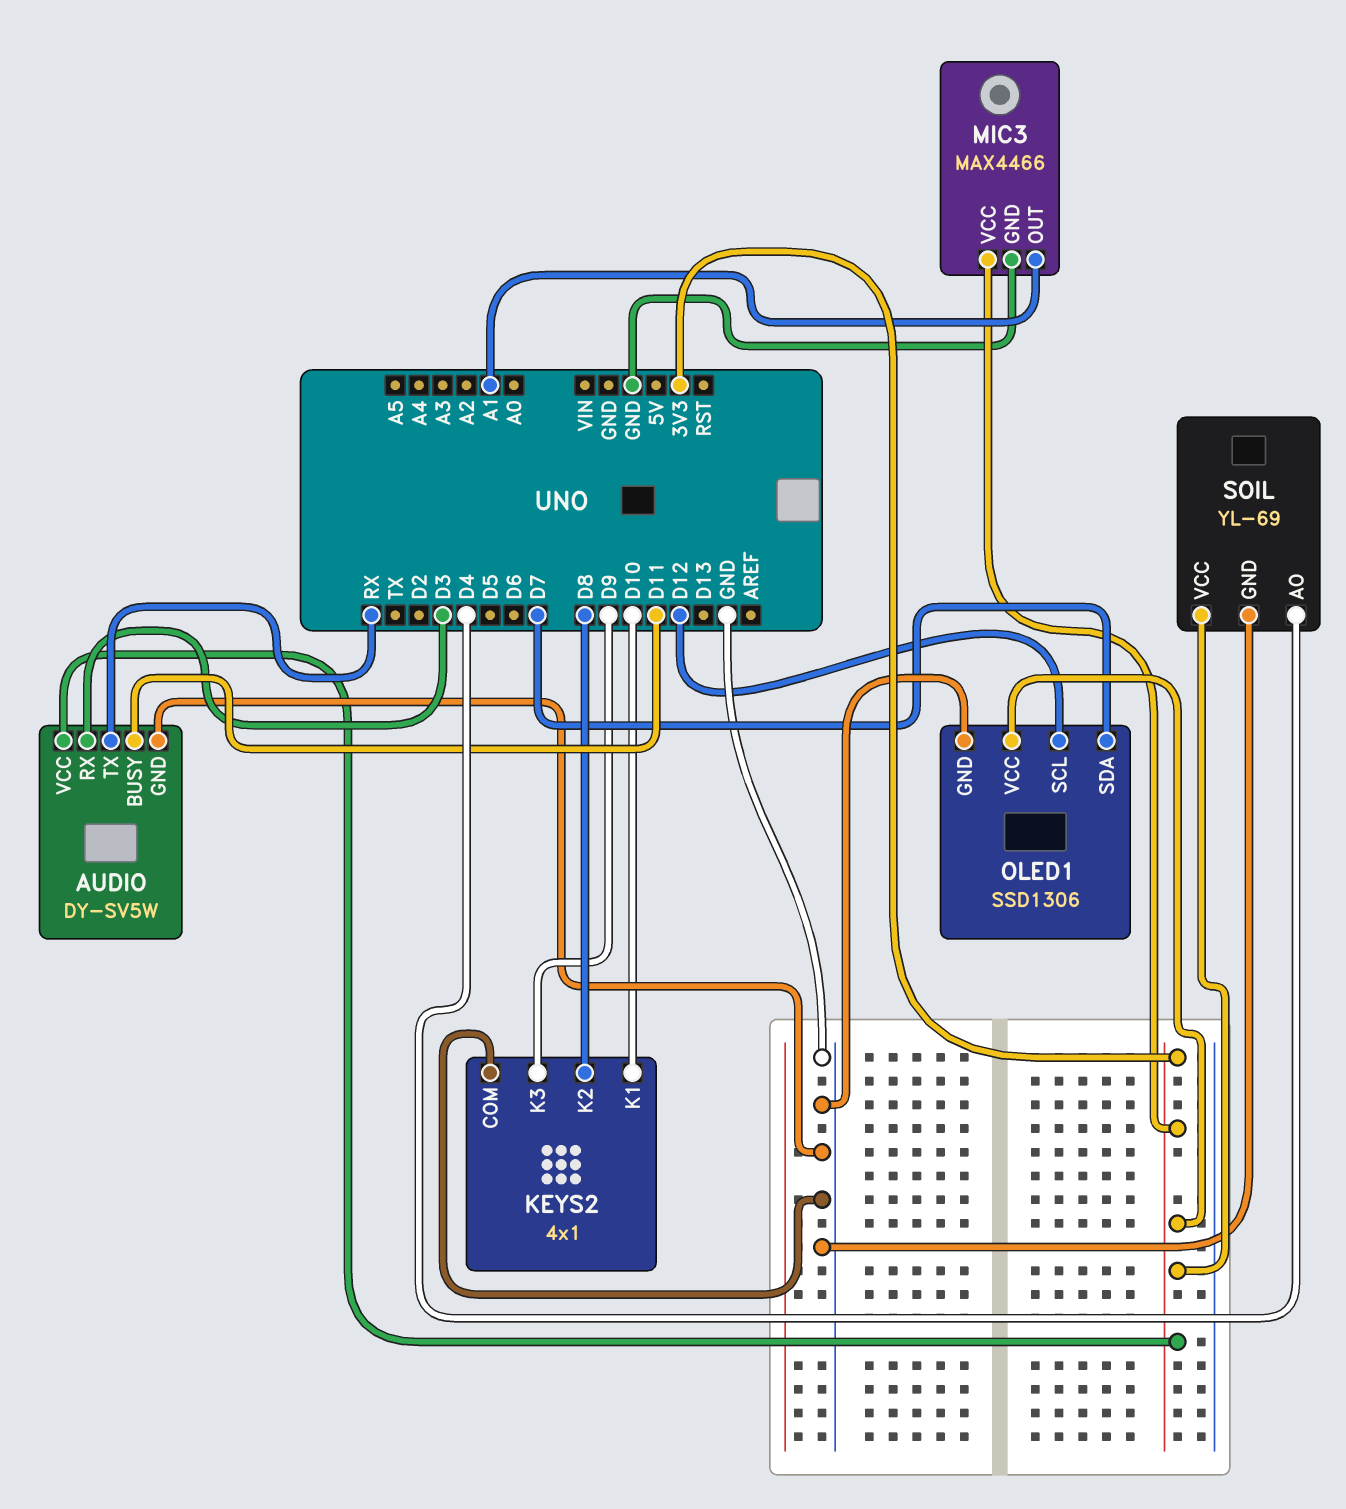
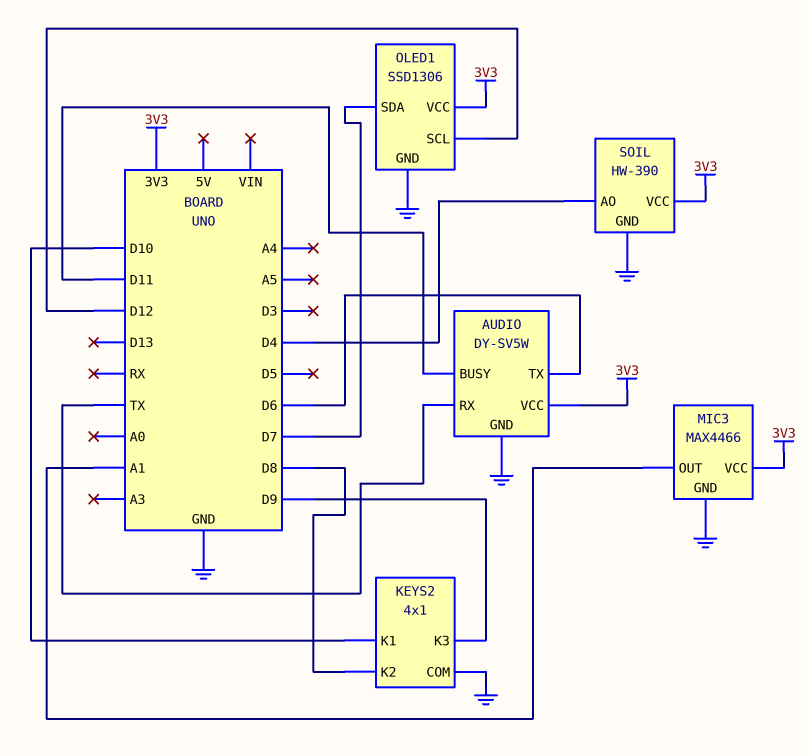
AUDIO pin RX: D3 -> TX
AUDIO pin TX: RX -> D6
SOIL: YL-69 -> HW-390

